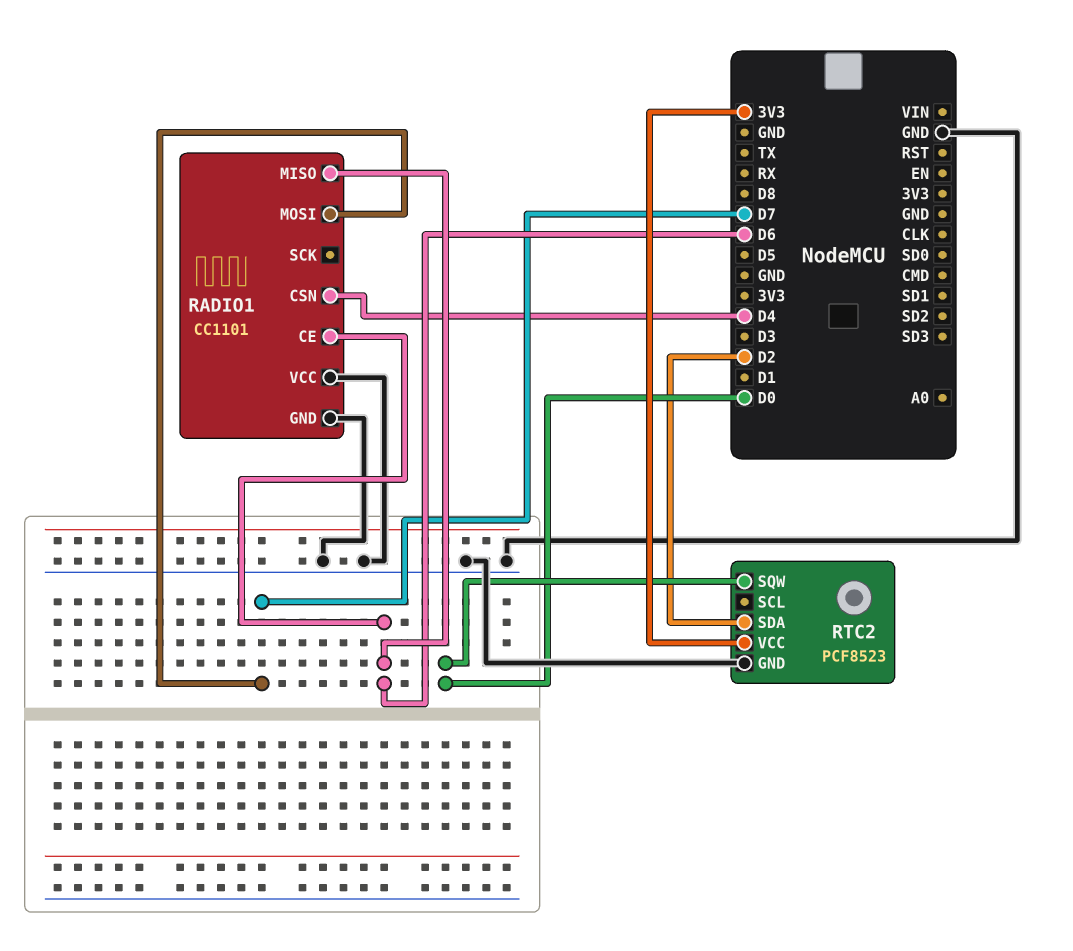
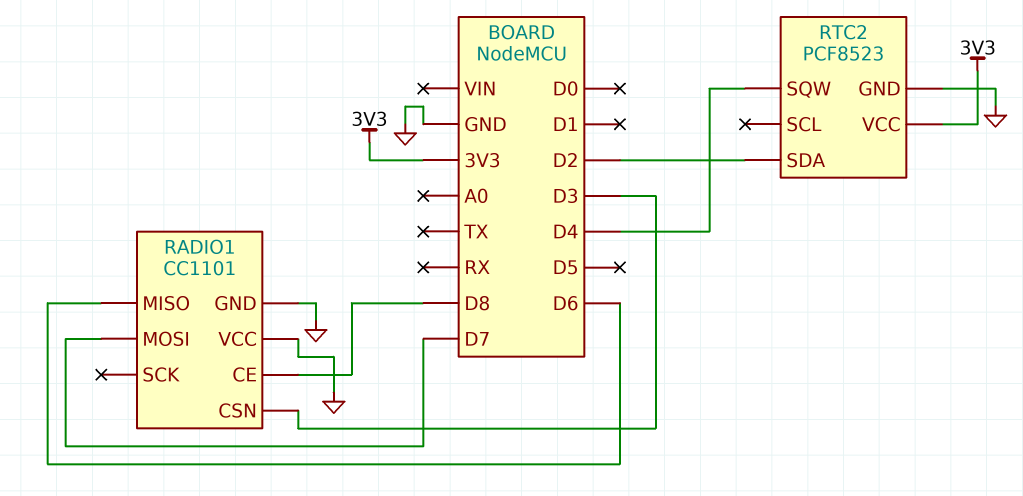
RADIO1 pin CE: D6 -> D8
RADIO1 pin CSN: D4 -> D3
RTC2 pin SQW: D0 -> D4

